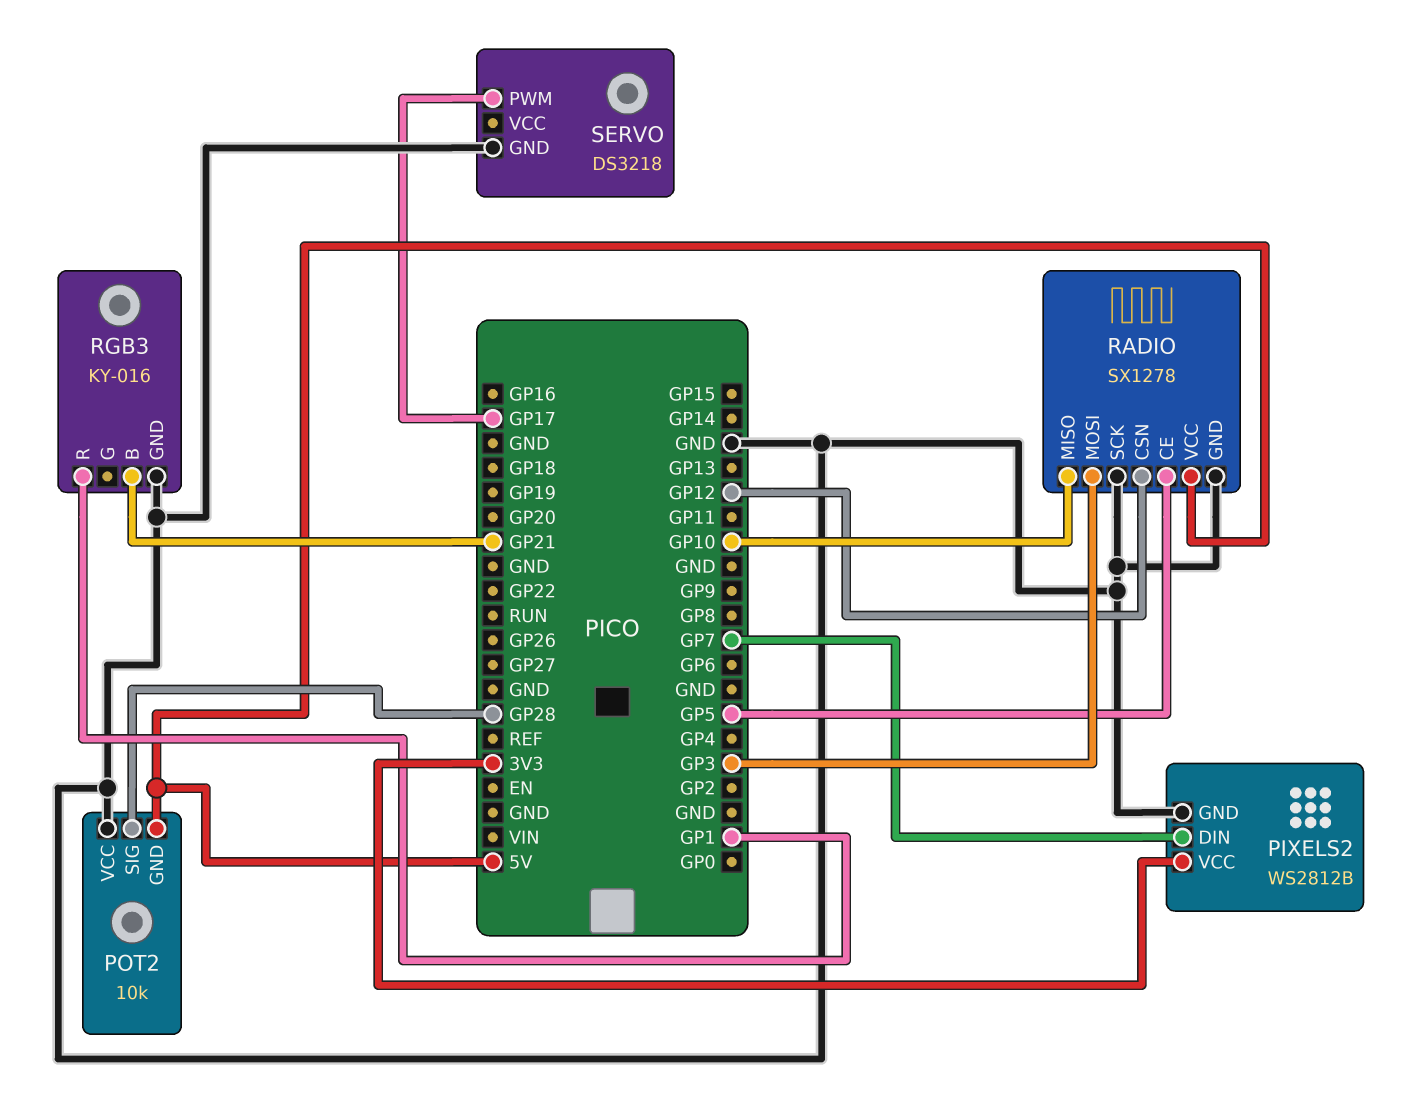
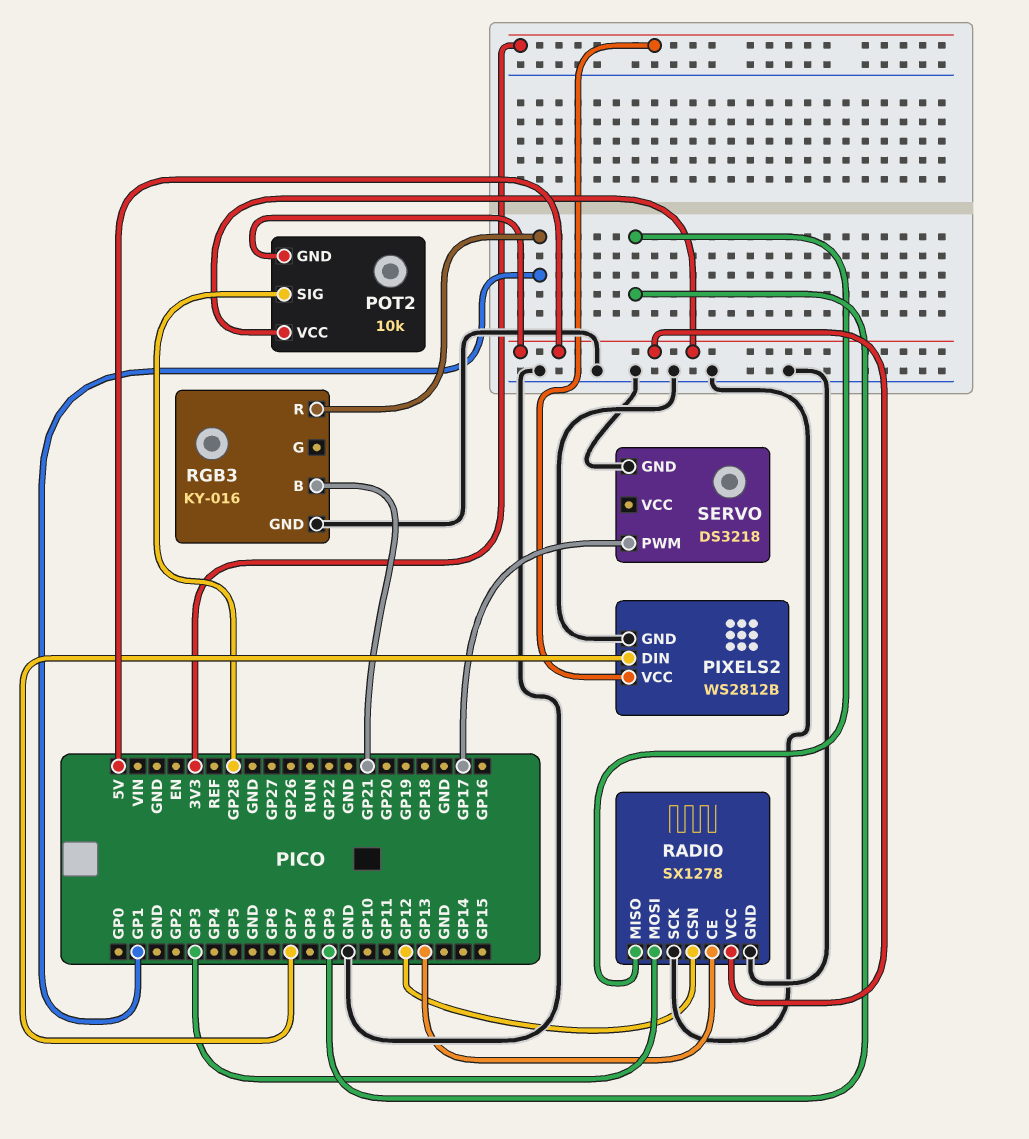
POT2 pin VCC: GND -> 5V
RADIO pin CE: GP5 -> GP13
RADIO pin MISO: GP10 -> GP9

